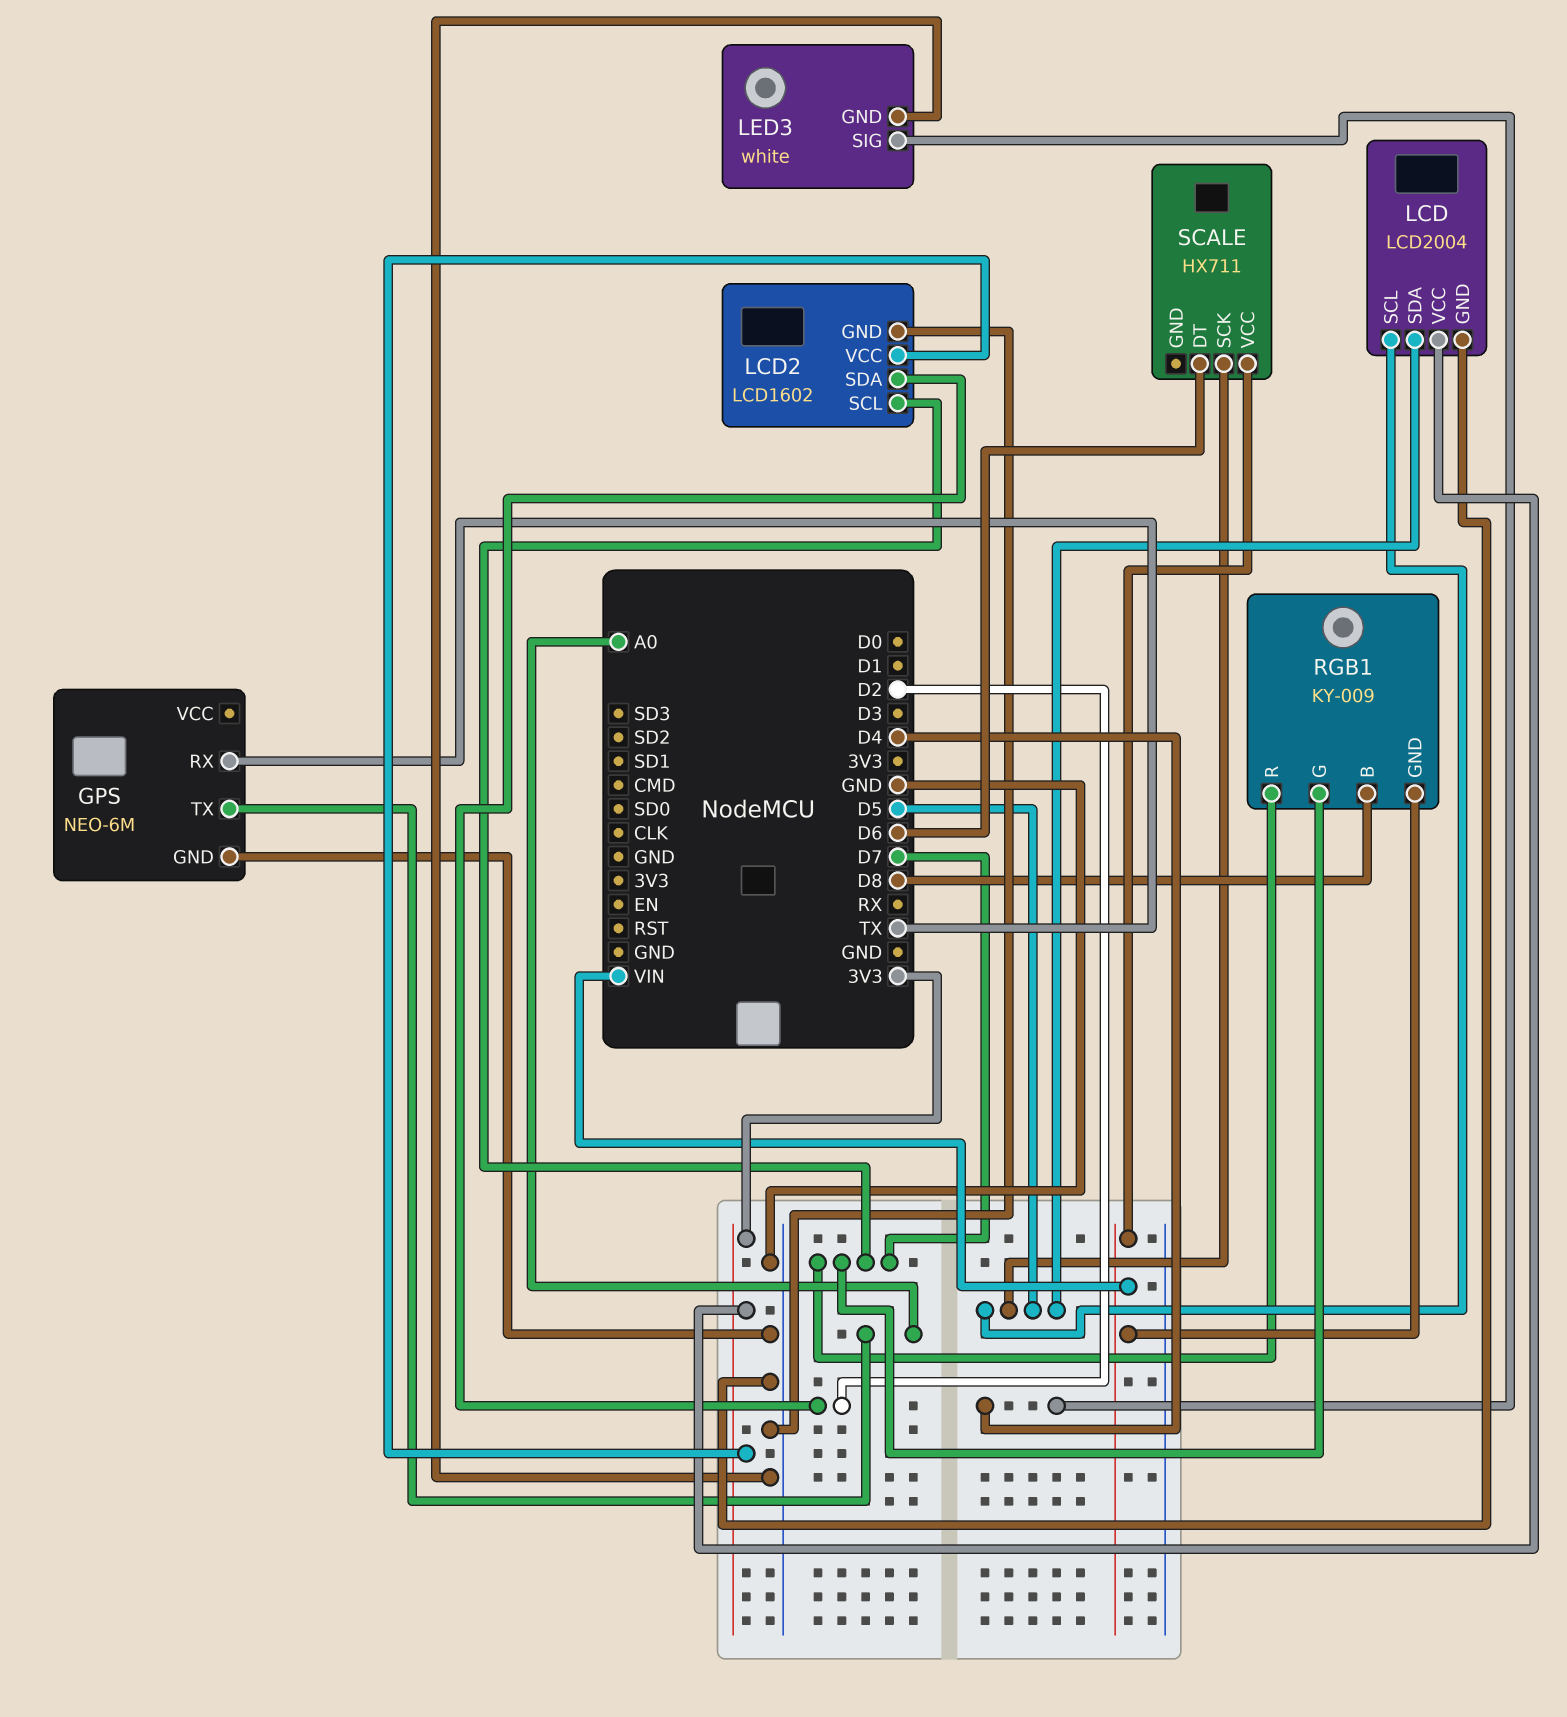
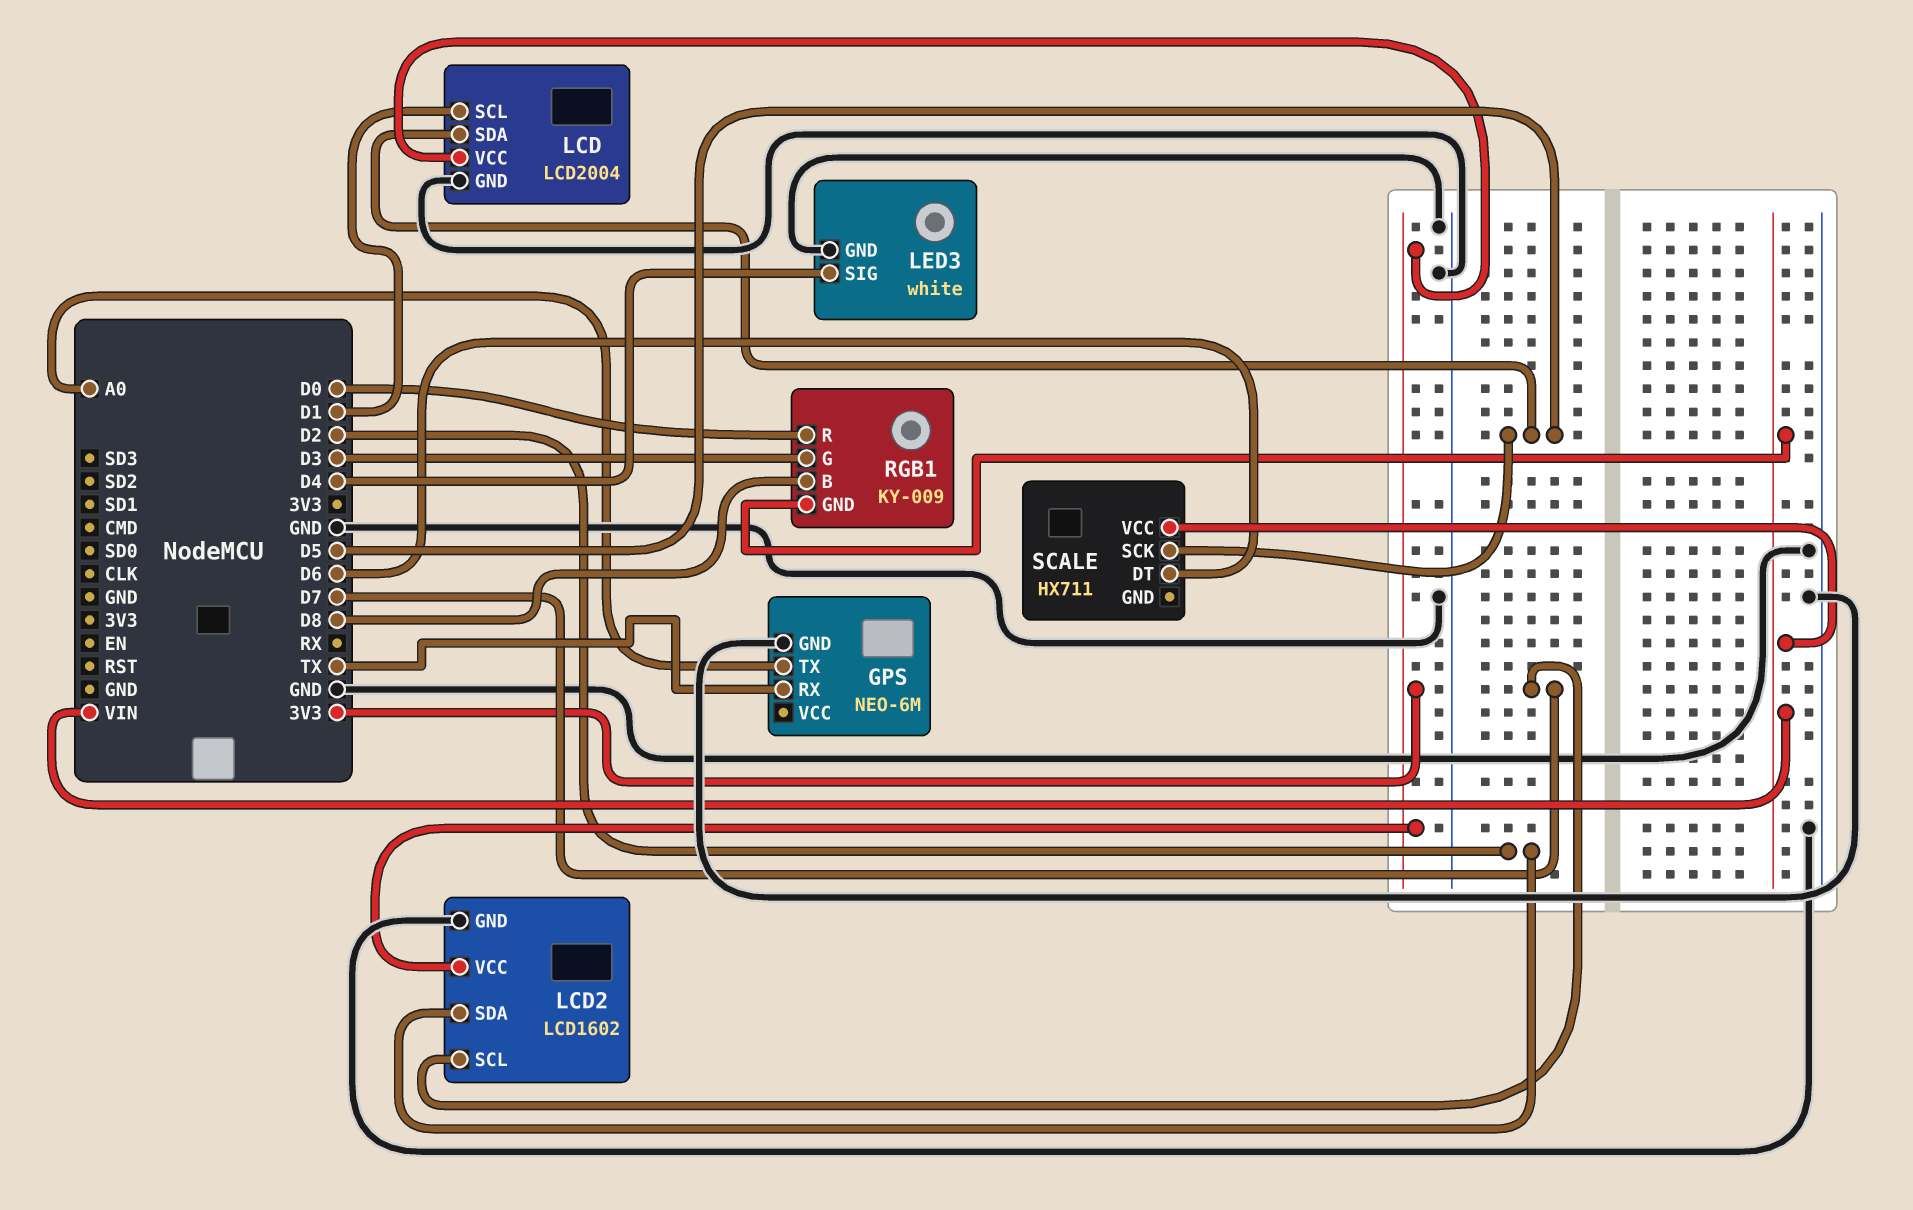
LCD pin SCL: D5 -> D1
RGB1 pin G: D7 -> D3
RGB1 pin R: D7 -> D0

